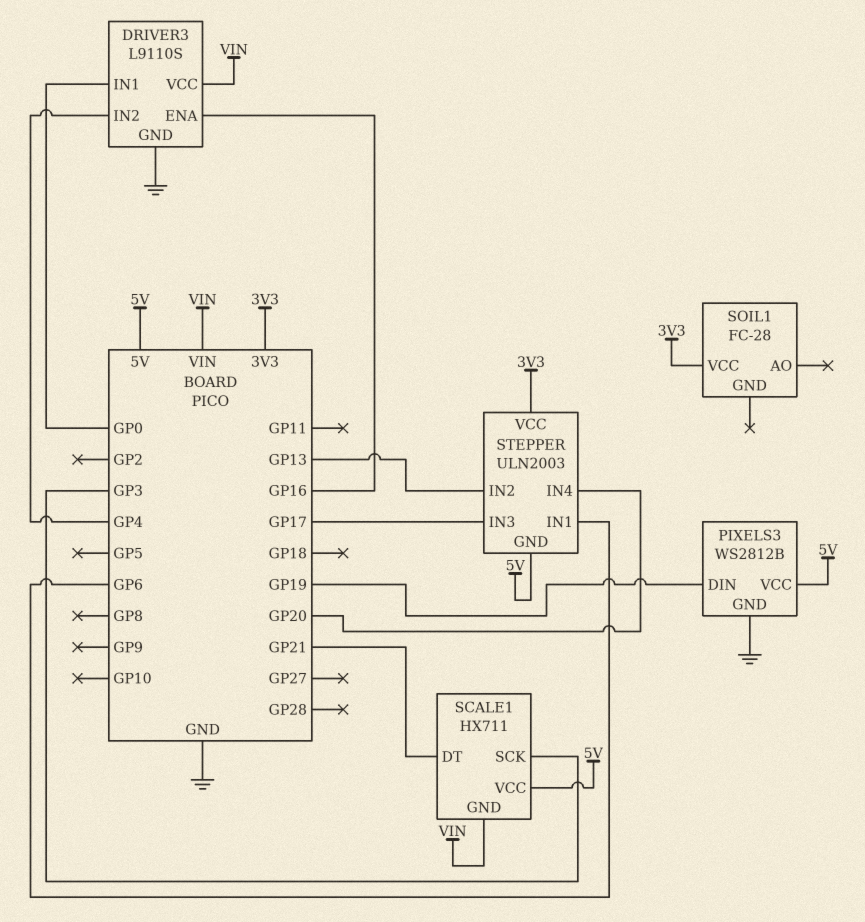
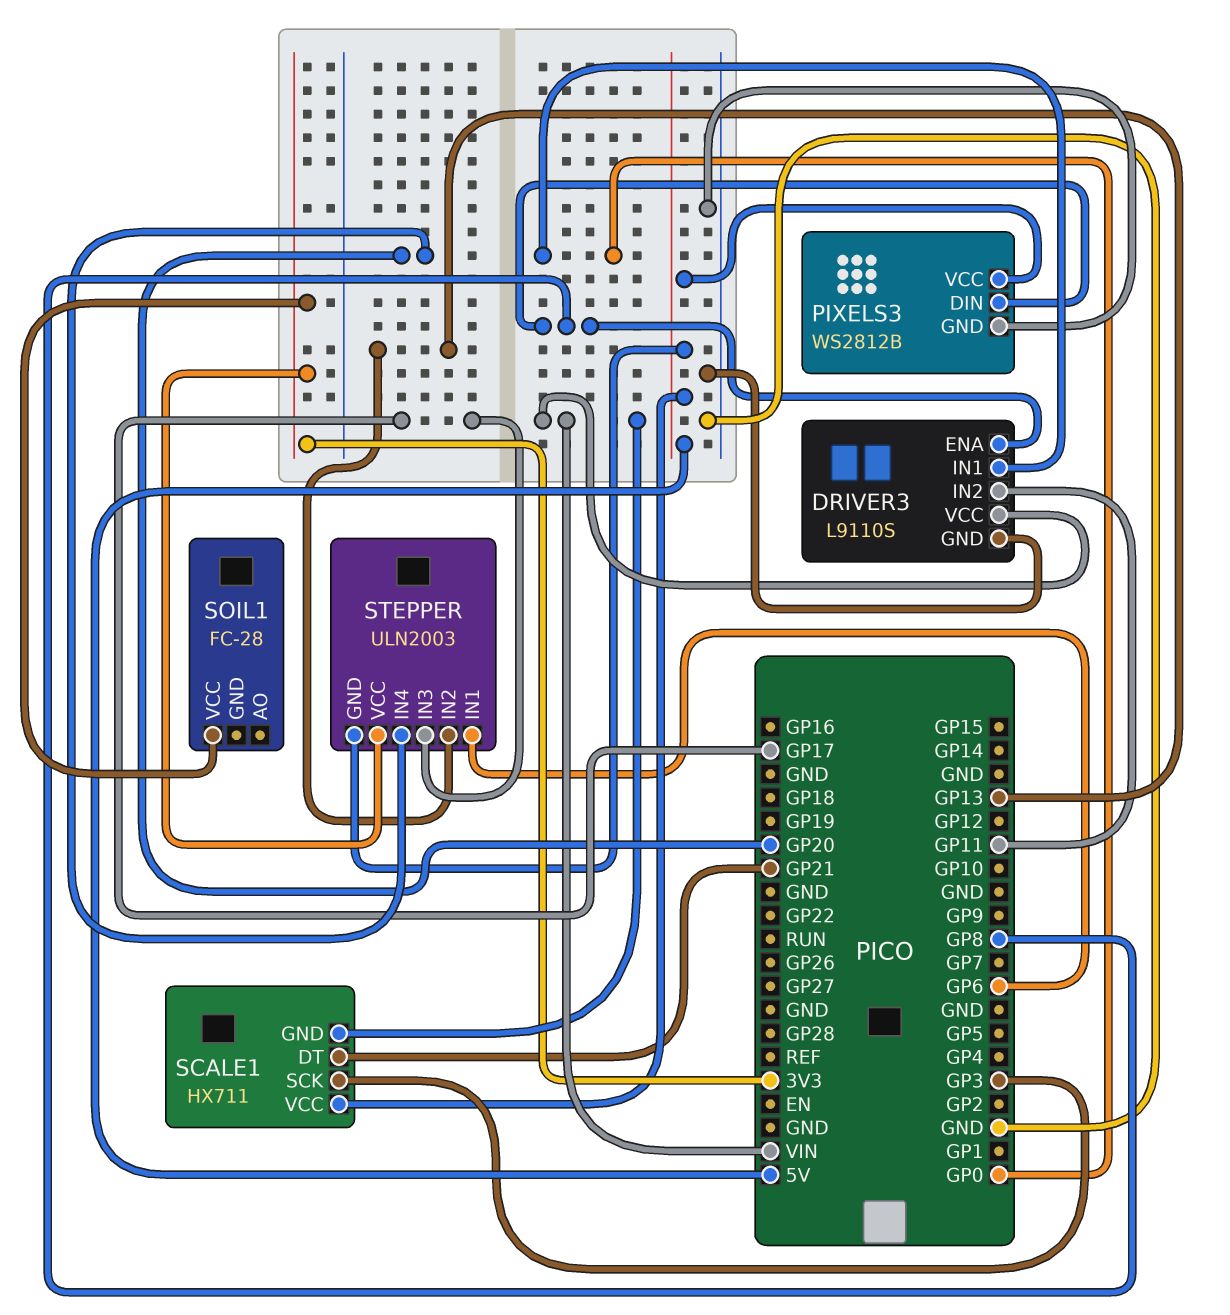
DRIVER3 pin ENA: GP16 -> GP8
DRIVER3 pin IN2: GP4 -> GP11
PIXELS3 pin DIN: GP19 -> GP8

